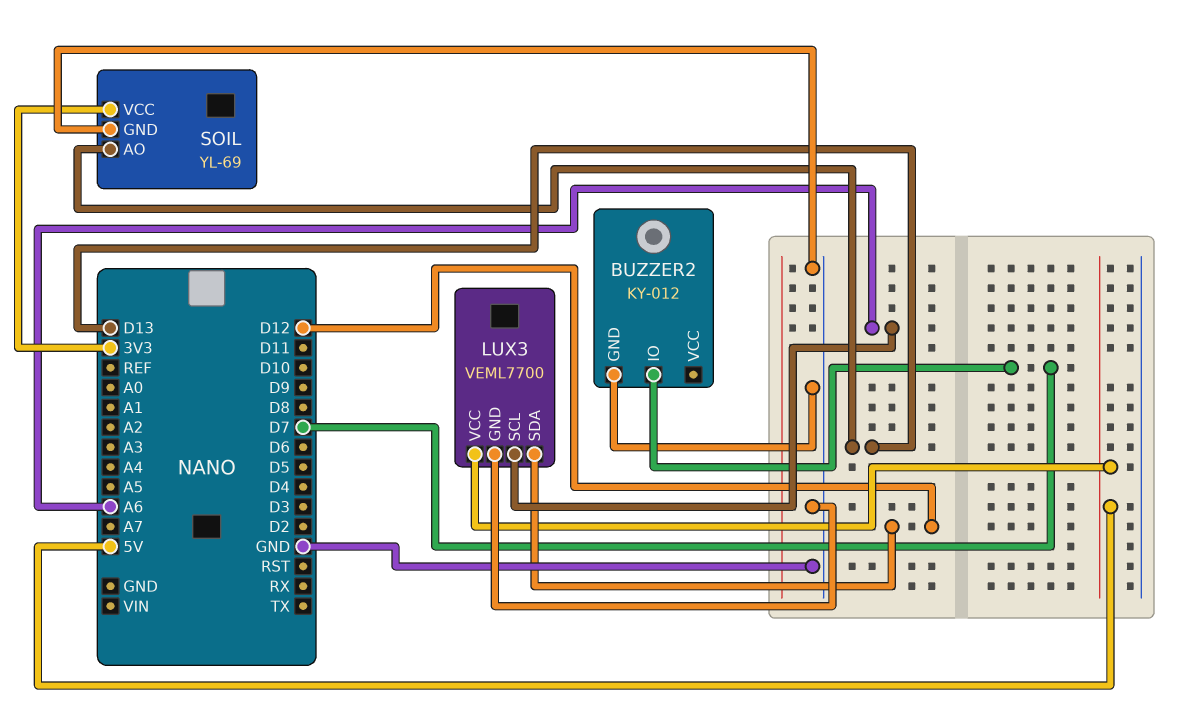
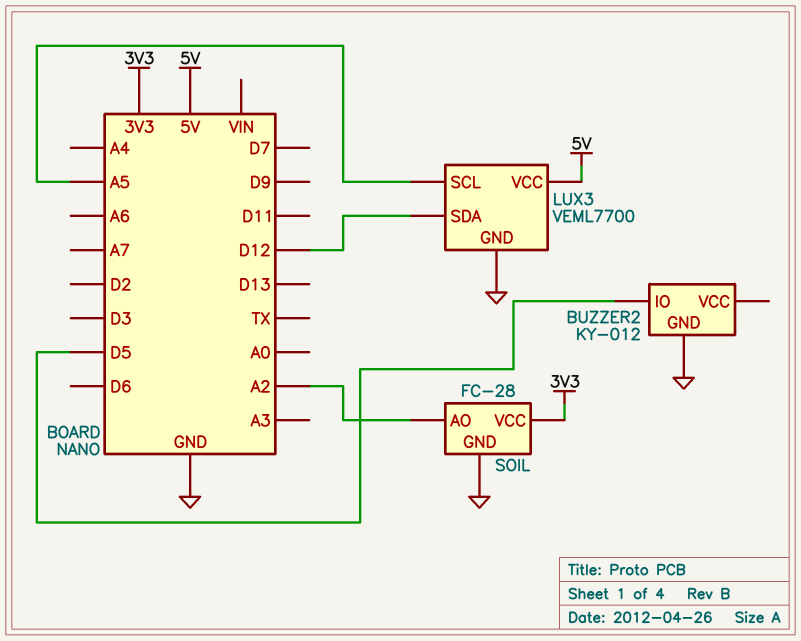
BUZZER2 pin IO: D7 -> D5
LUX3 pin SCL: A6 -> A5
SOIL: YL-69 -> FC-28
SOIL pin AO: D13 -> A2

